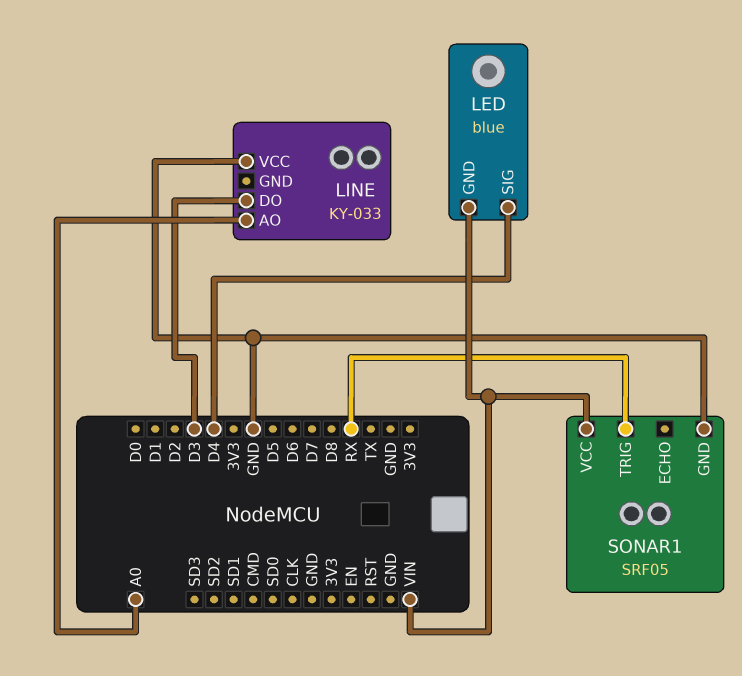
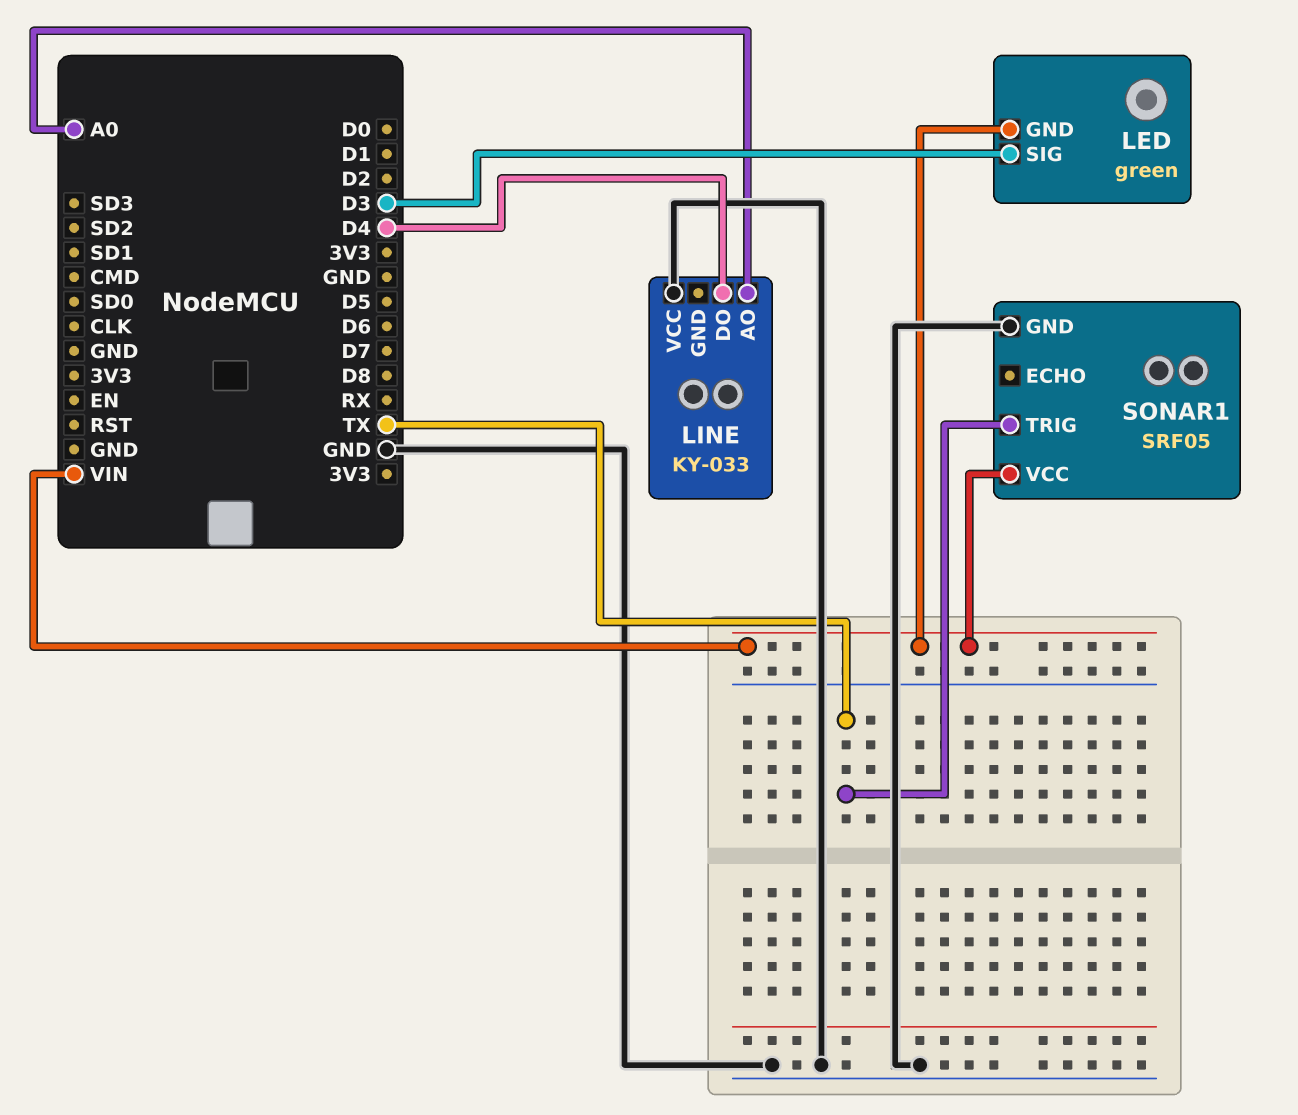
LED: blue -> green
LED pin SIG: D4 -> D3
LINE pin DO: D3 -> D4
SONAR1 pin TRIG: RX -> TX

